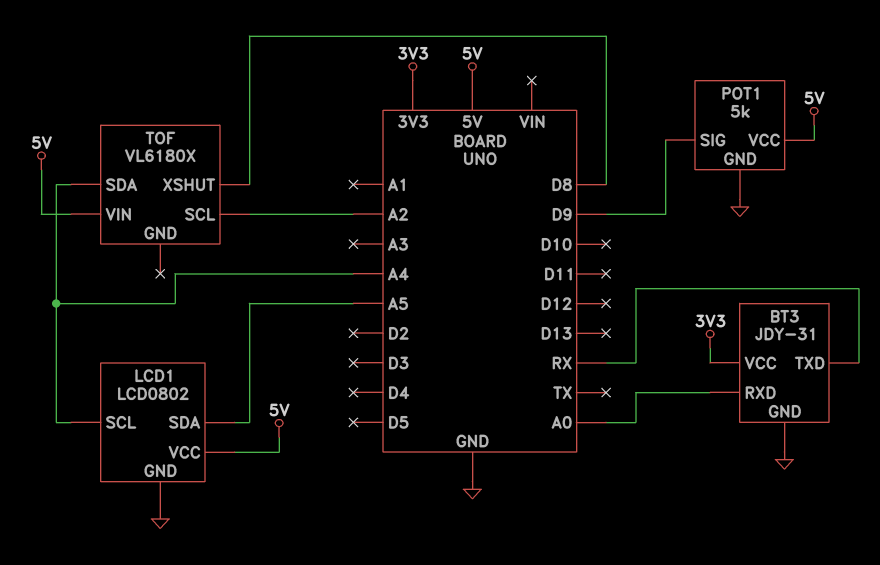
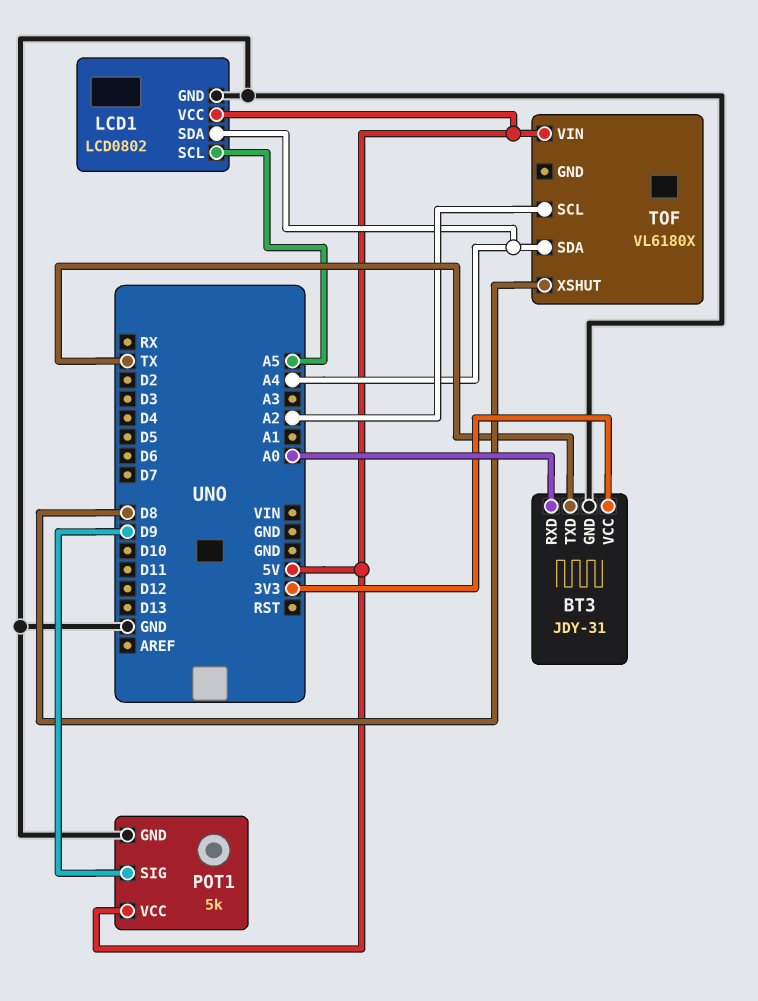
BT3 pin TXD: RX -> TX
LCD1 pin SCL: A4 -> A5
LCD1 pin SDA: A5 -> A4

